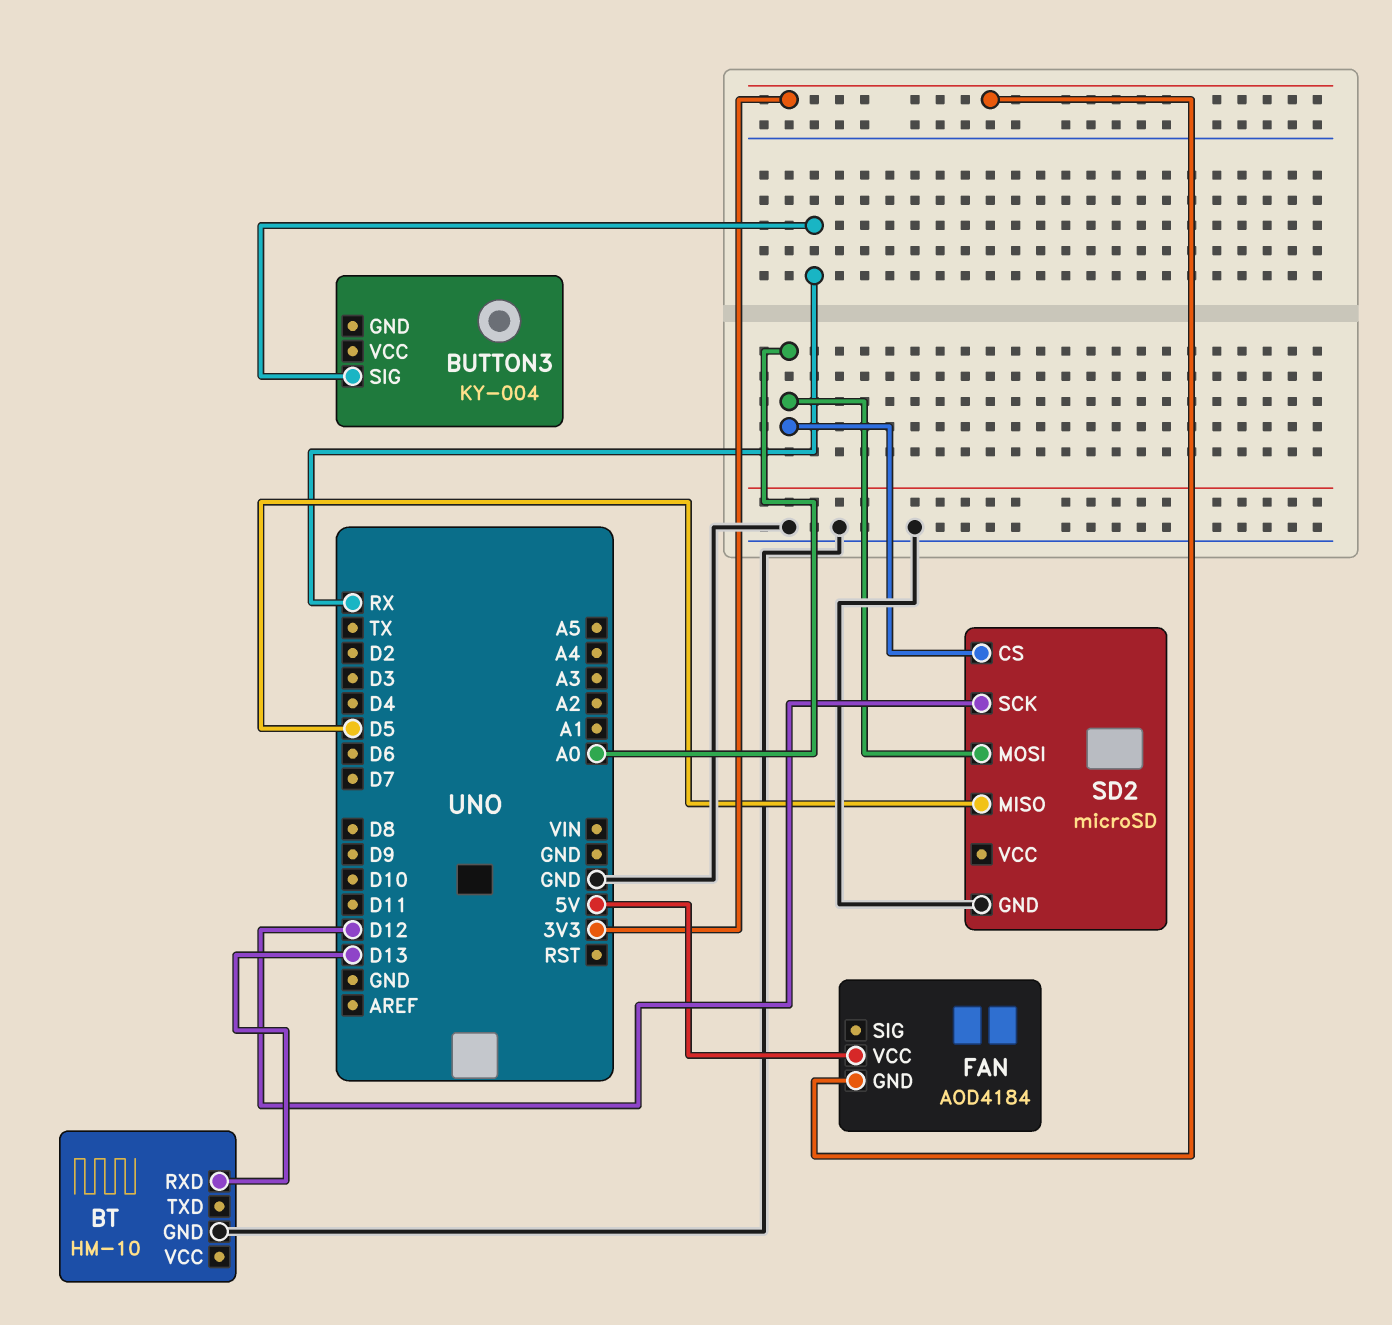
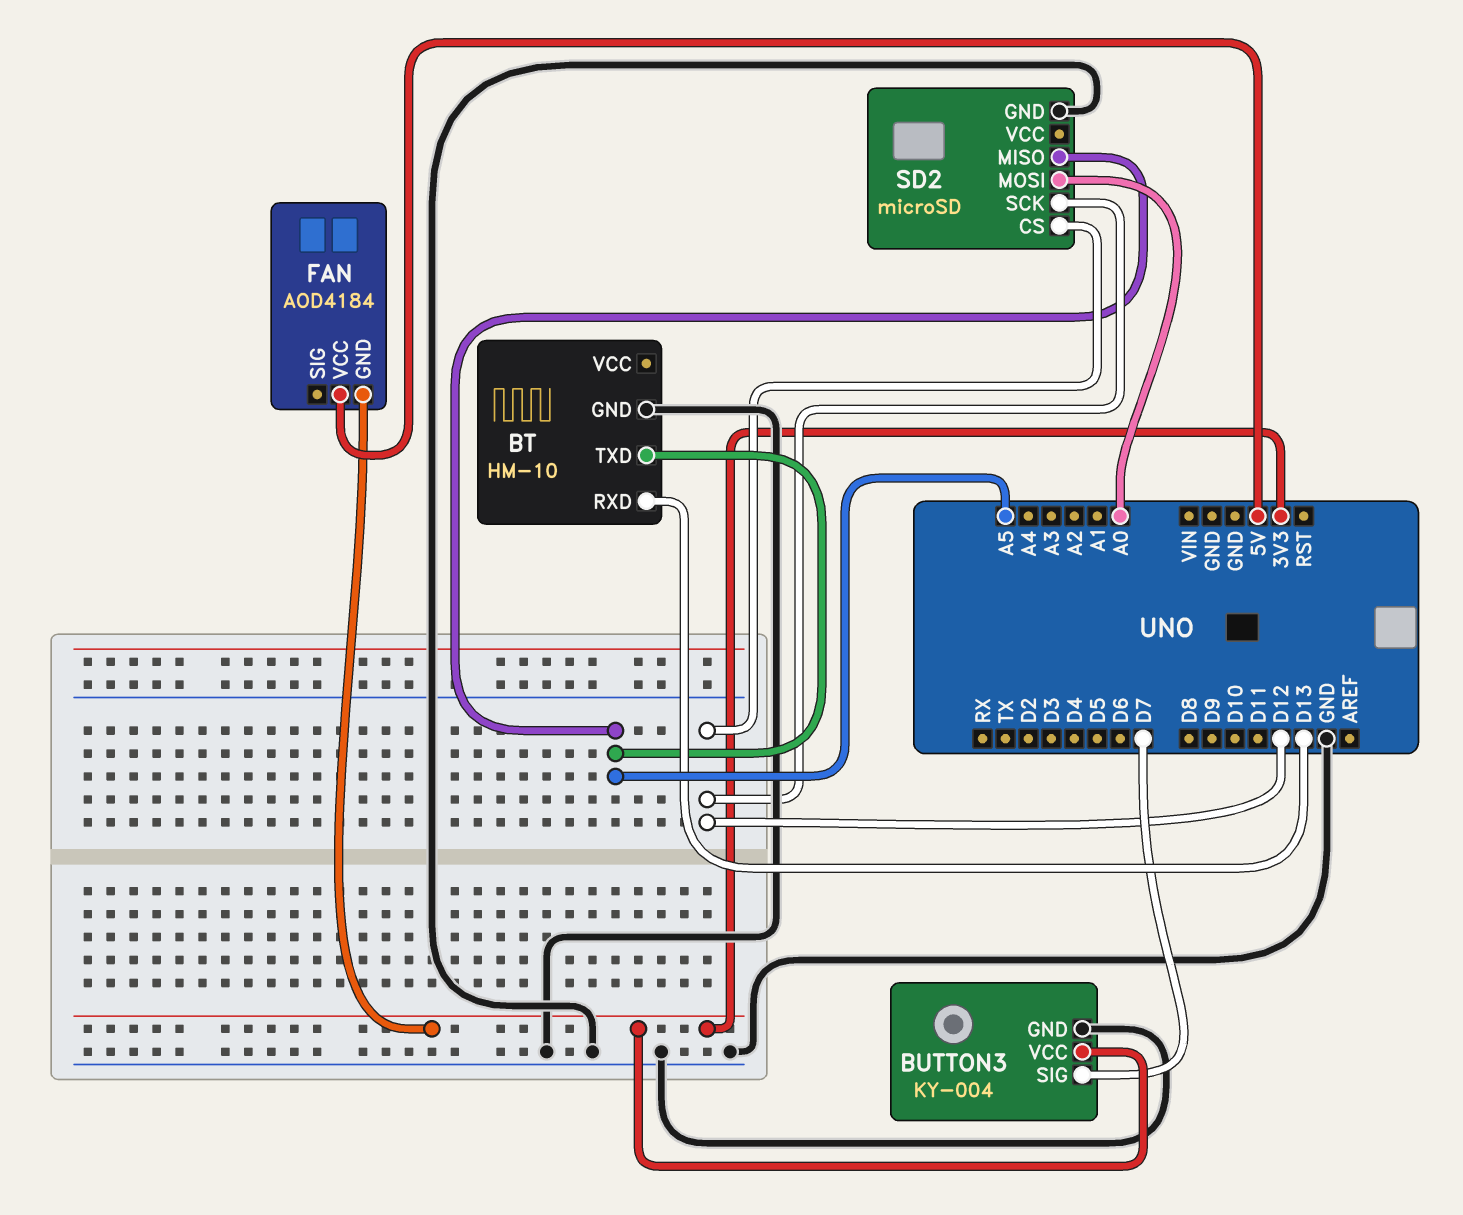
BT pin TXD: none -> A5
BUTTON3 pin GND: none -> GND
BUTTON3 pin SIG: RX -> D7
BUTTON3 pin VCC: none -> 3V3
SD2 pin CS: A0 -> D12
SD2 pin MISO: D5 -> A5

